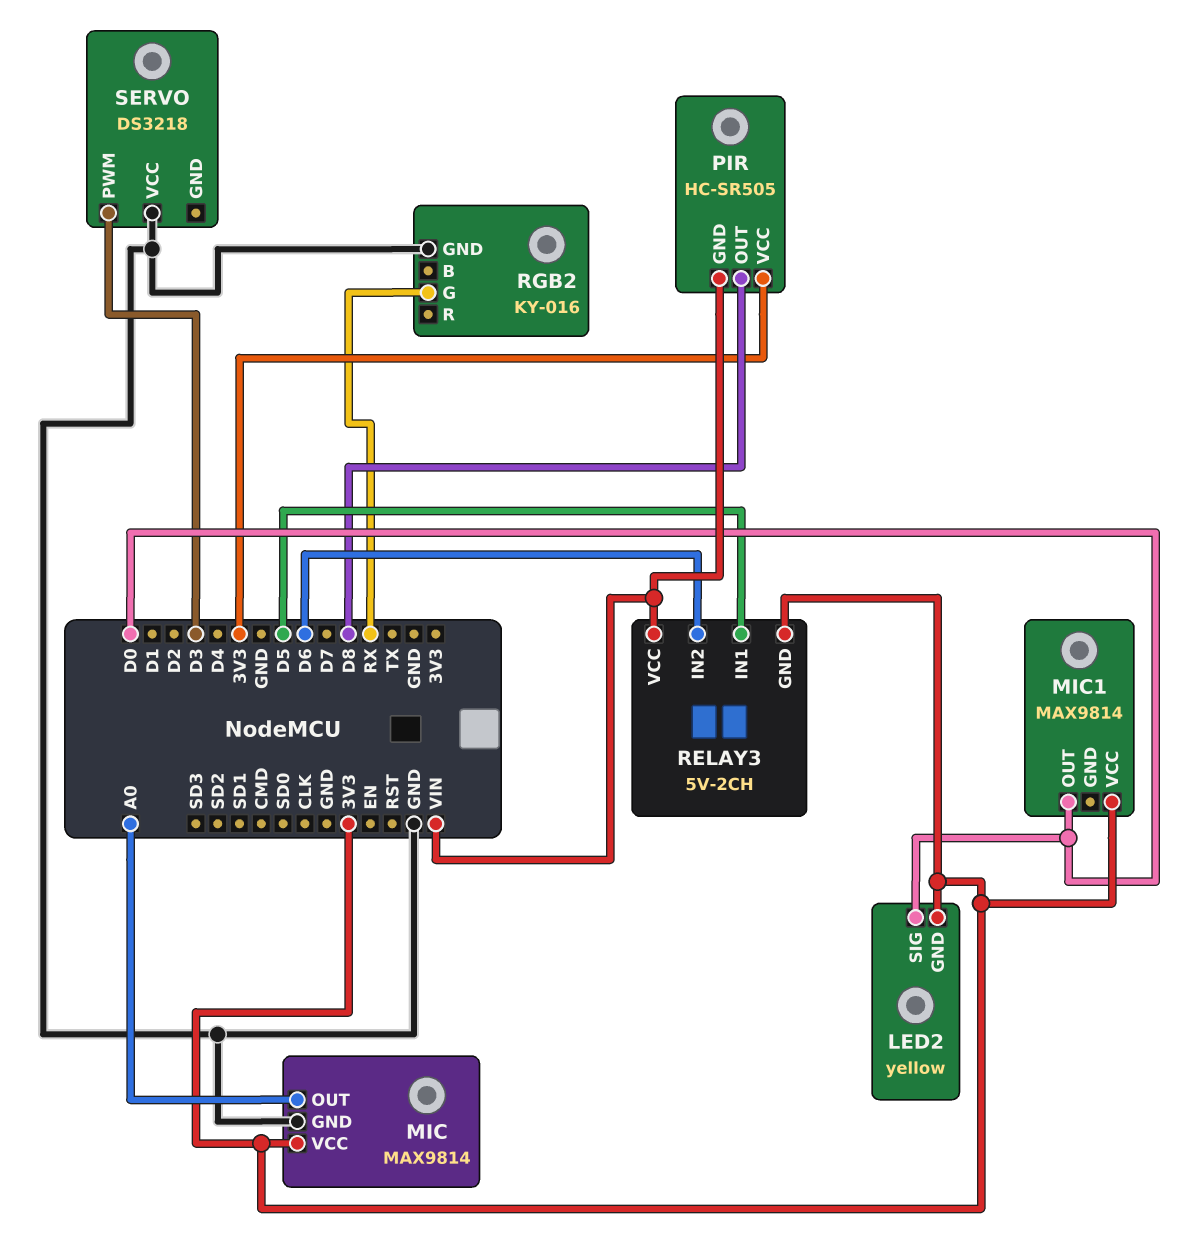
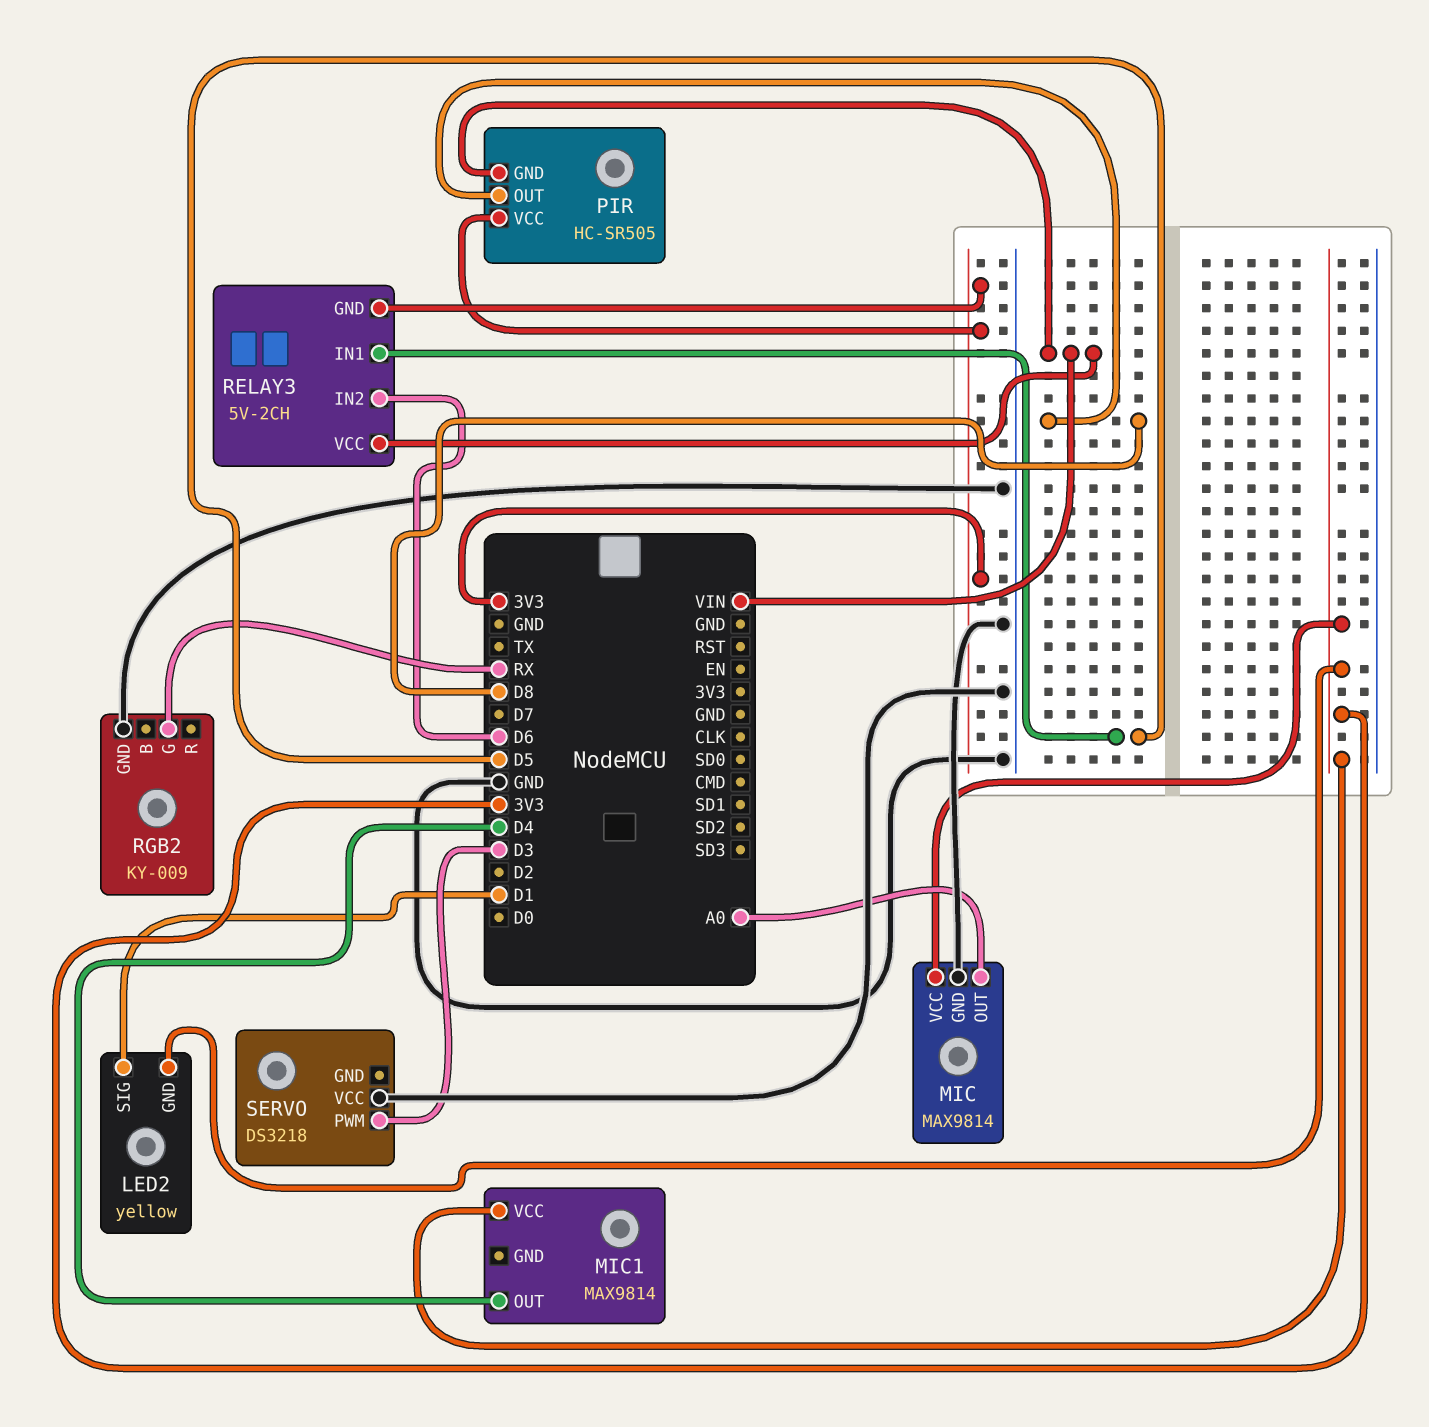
LED2 pin SIG: D0 -> D1
MIC1 pin OUT: D0 -> D4
RGB2: KY-016 -> KY-009

